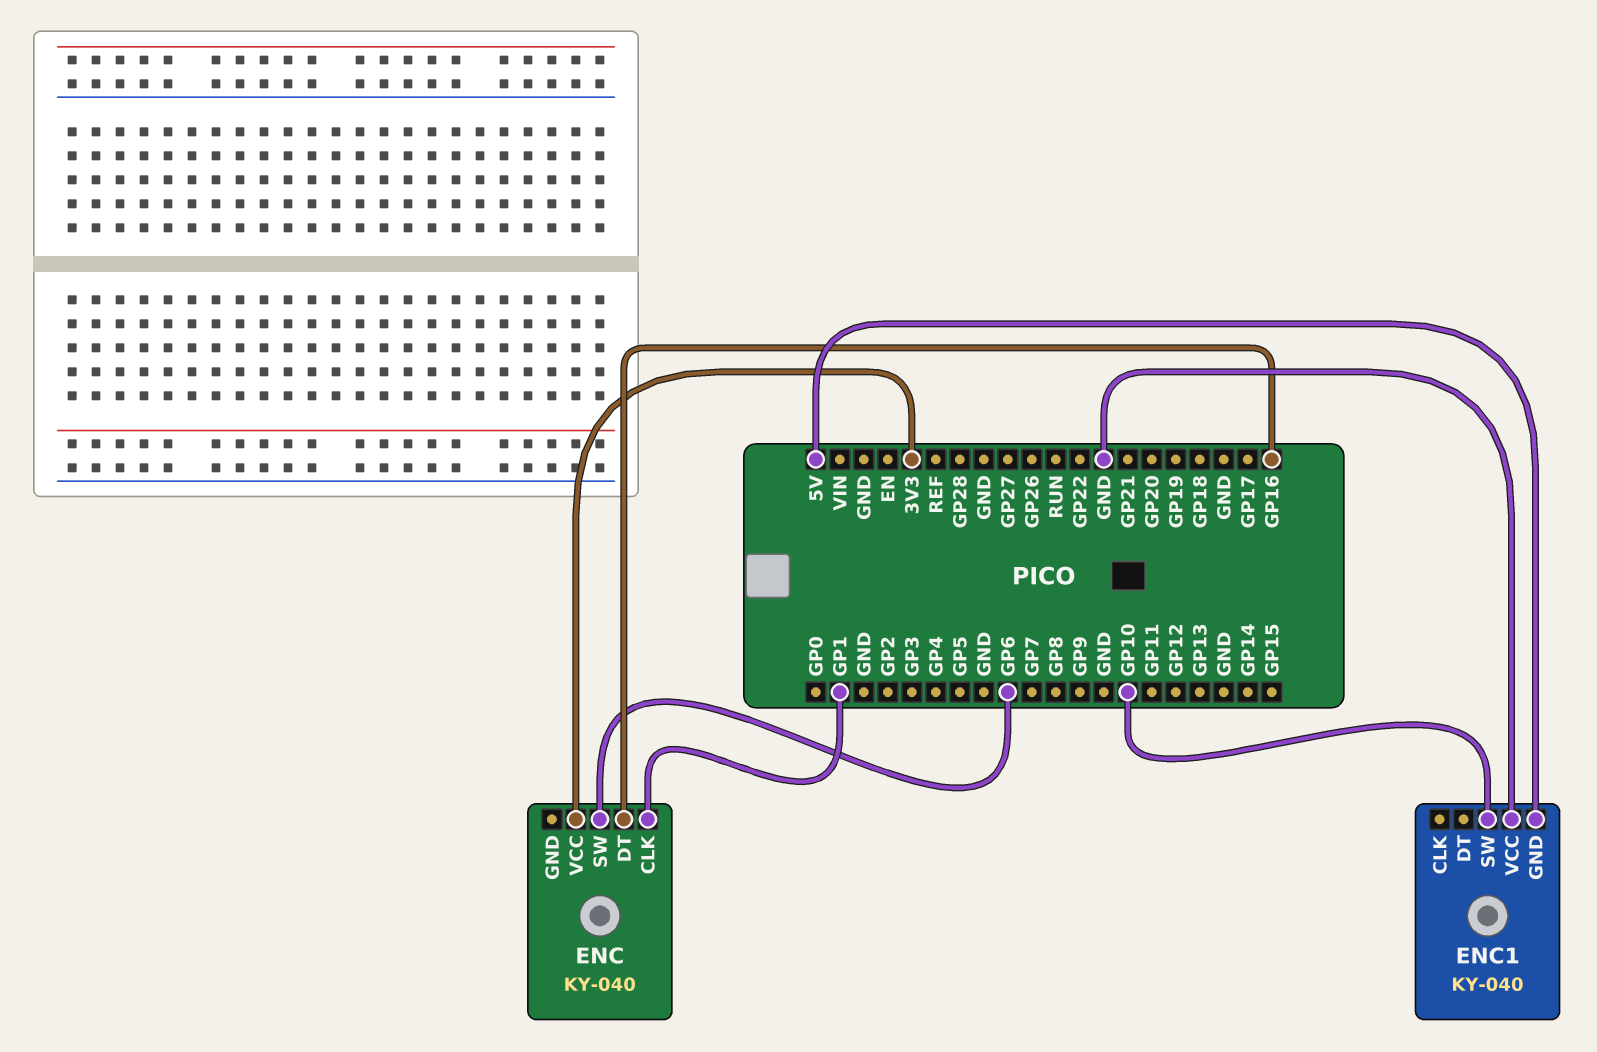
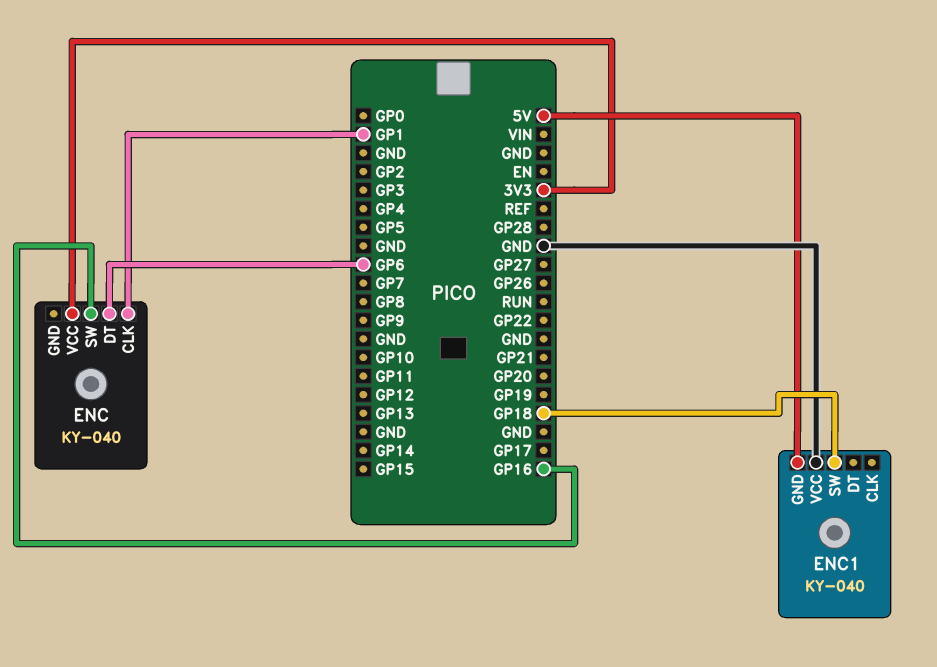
ENC pin DT: GP16 -> GP6
ENC pin SW: GP6 -> GP16
ENC1 pin SW: GP10 -> GP18

